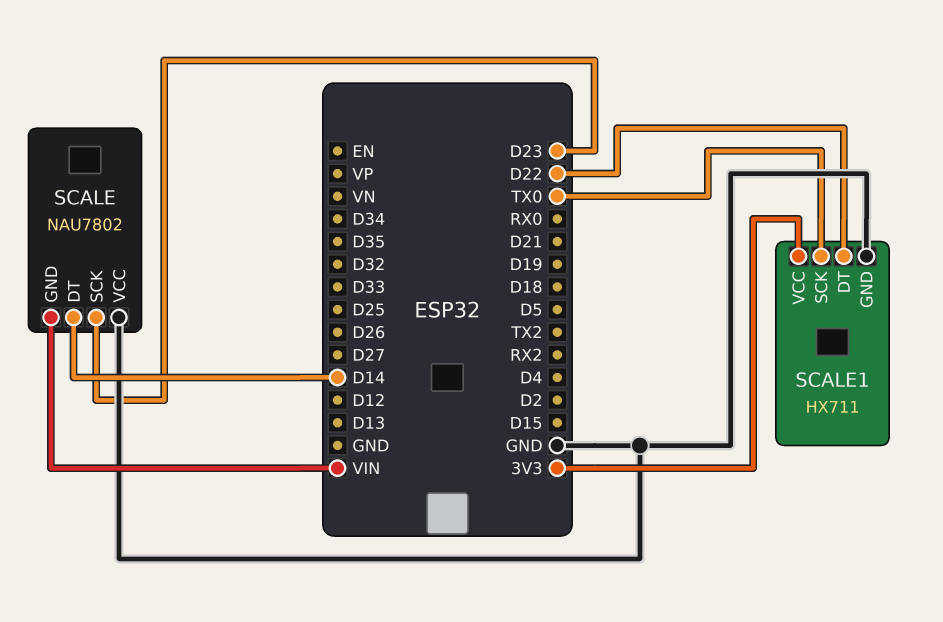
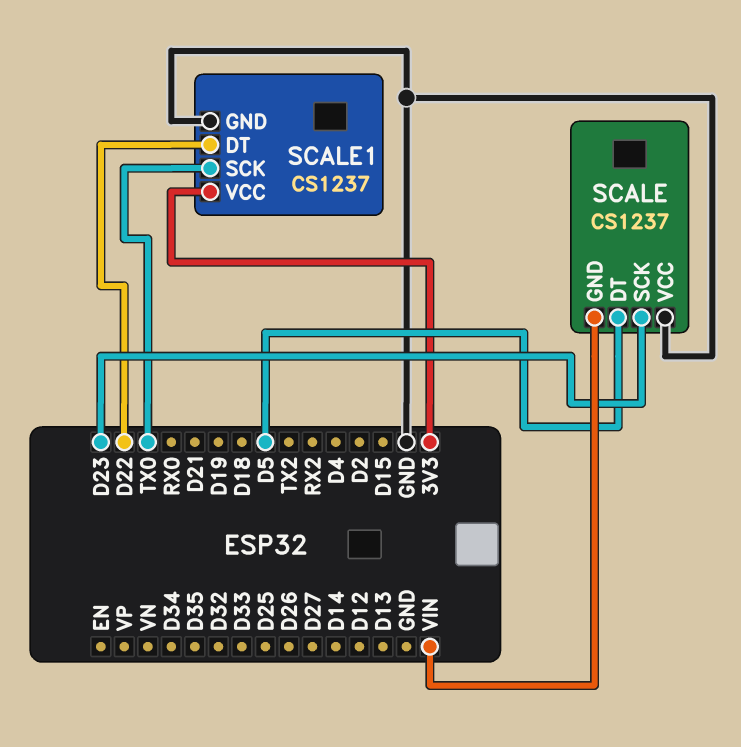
SCALE: NAU7802 -> CS1237
SCALE pin DT: D14 -> D5
SCALE1: HX711 -> CS1237

